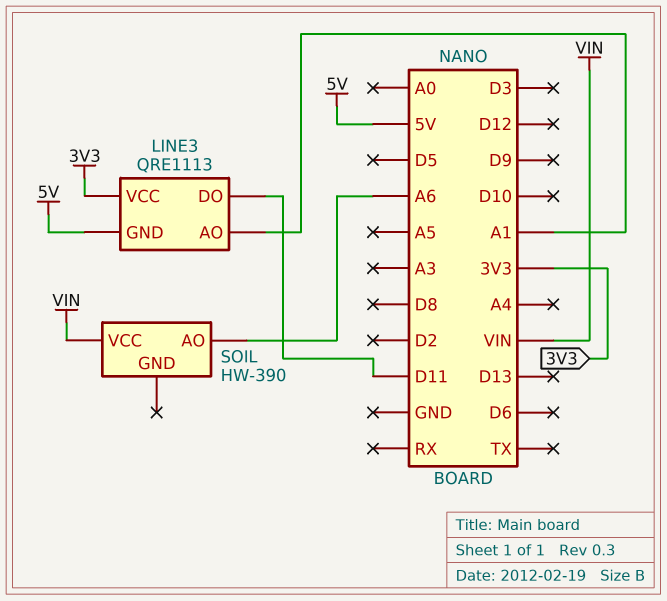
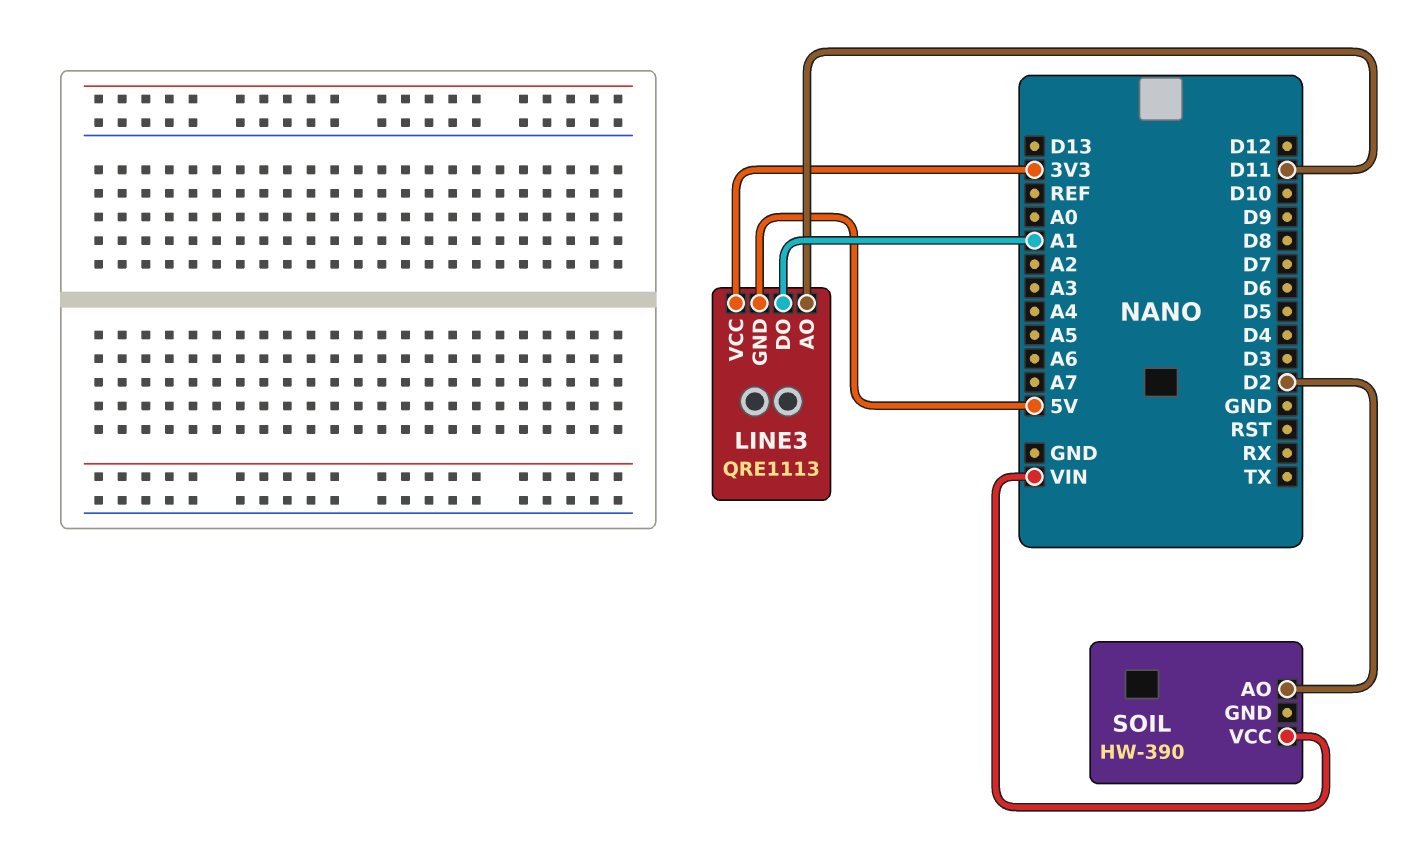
LINE3 pin AO: A1 -> D11
LINE3 pin DO: D11 -> A1
SOIL pin AO: A6 -> D2

